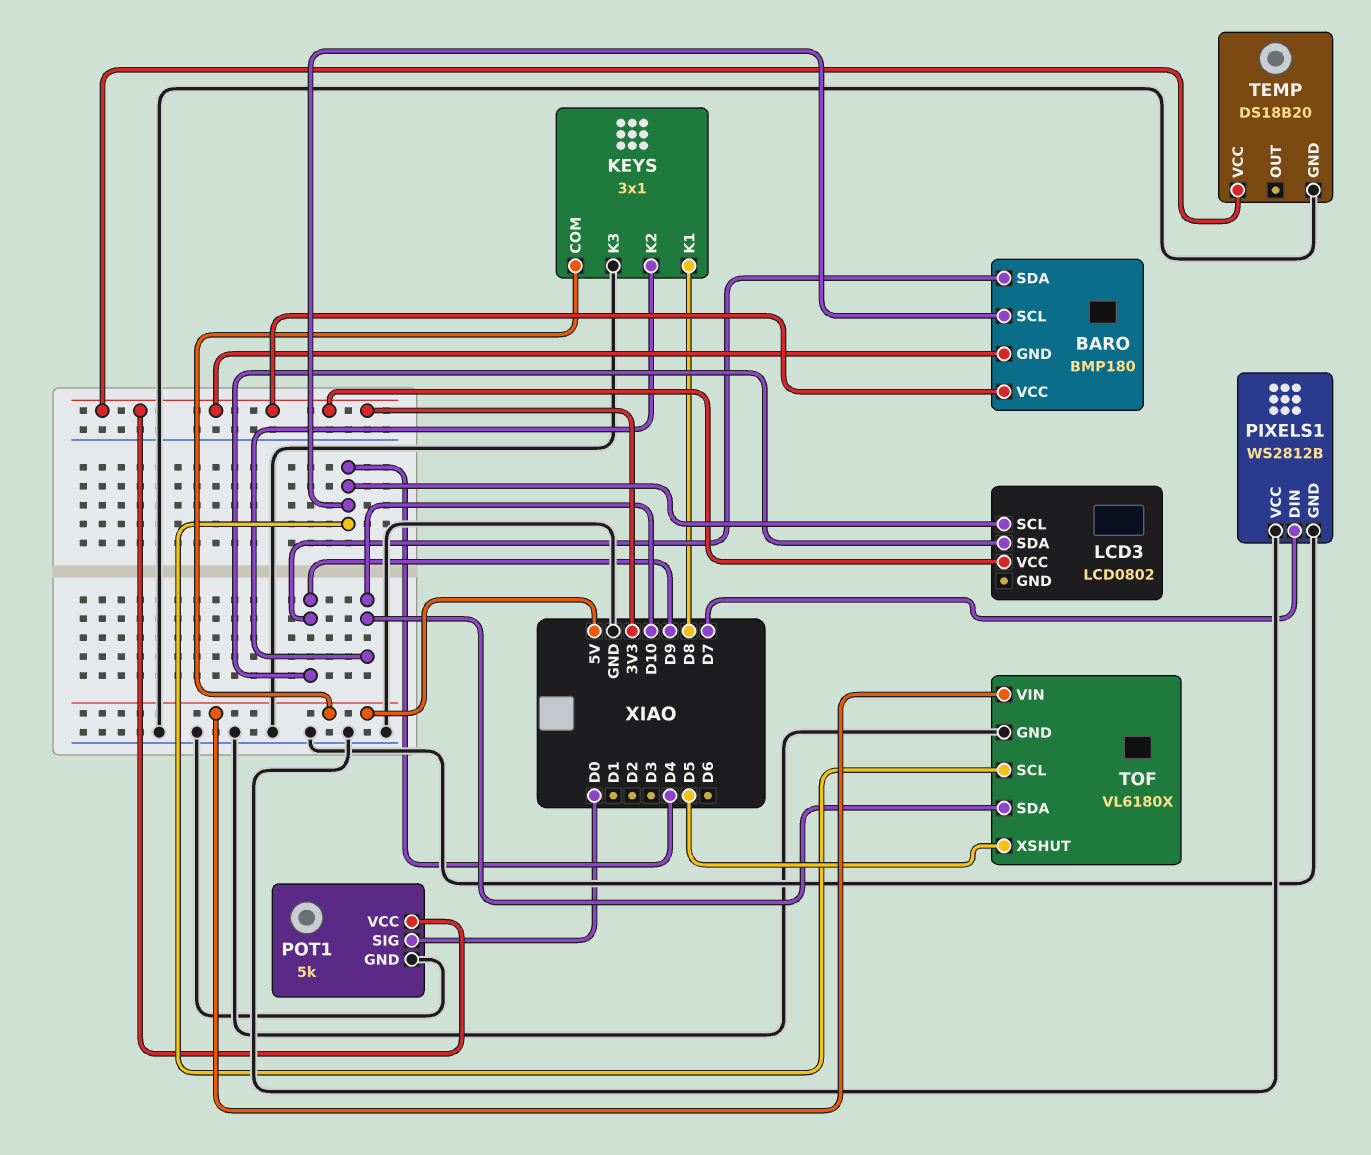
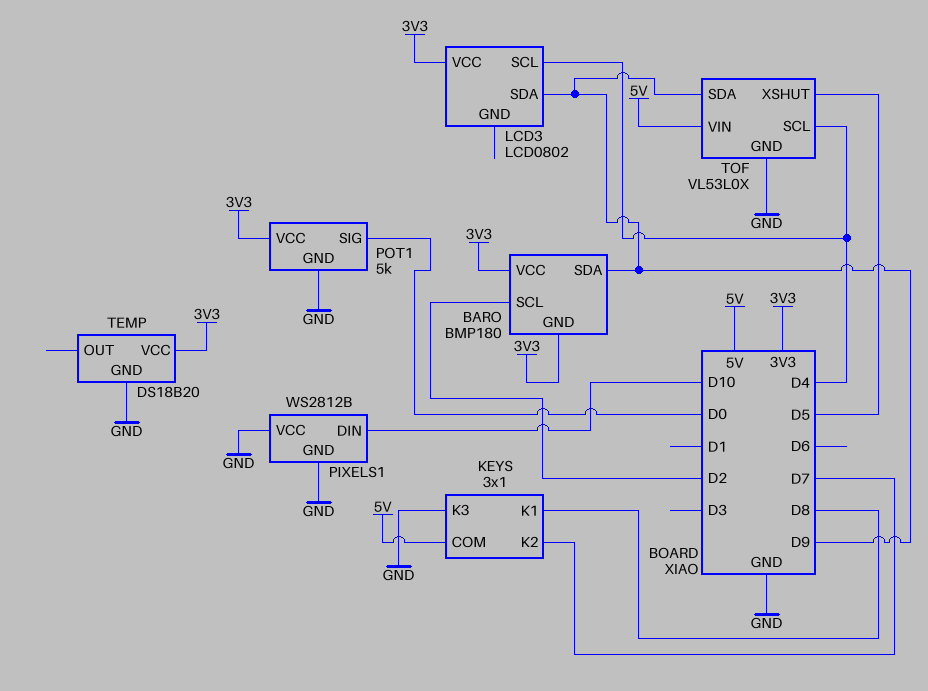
BARO pin SCL: D4 -> D2
KEYS pin K2: D10 -> D7
PIXELS1 pin DIN: D7 -> D10
TOF: VL6180X -> VL53L0X
TOF pin SDA: D10 -> D9

